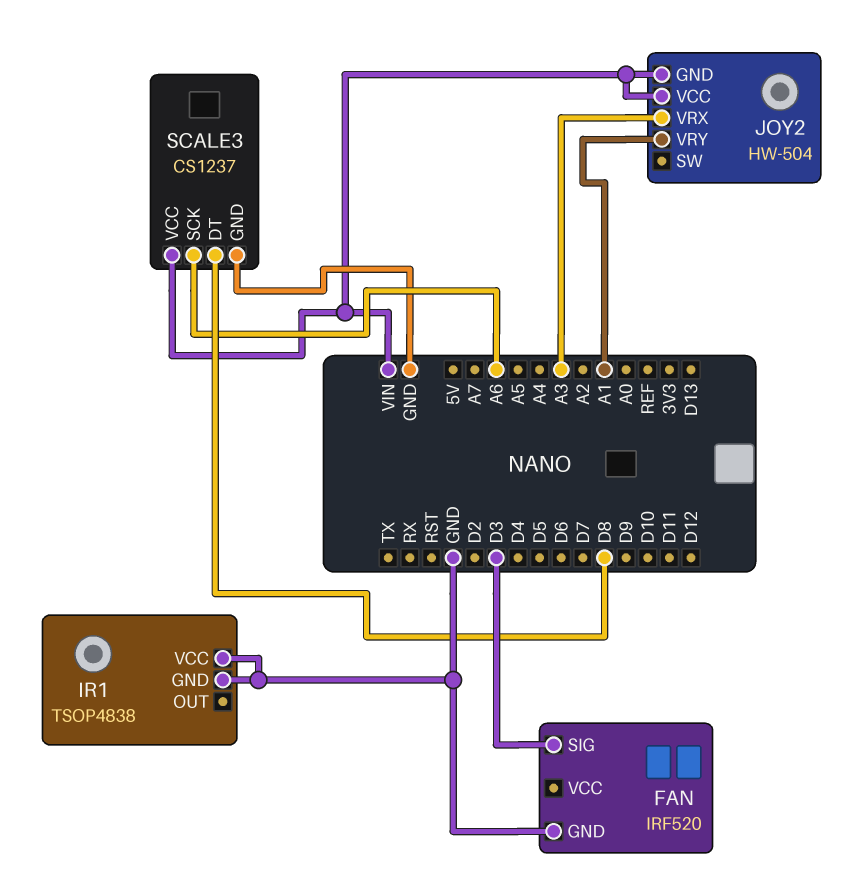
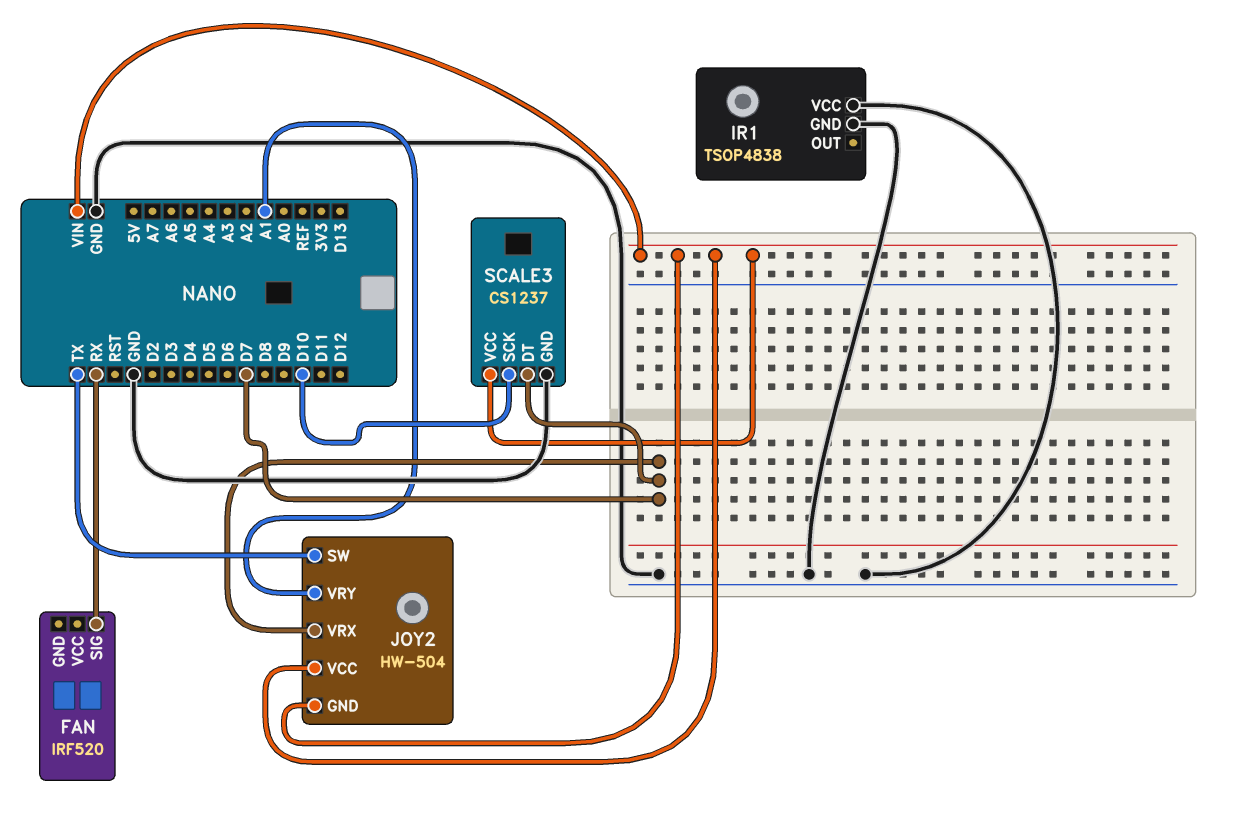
FAN pin GND: GND -> none
FAN pin SIG: D3 -> RX
JOY2 pin SW: none -> TX
JOY2 pin VRX: A3 -> D7
SCALE3 pin DT: D8 -> D7
SCALE3 pin SCK: A6 -> D10

